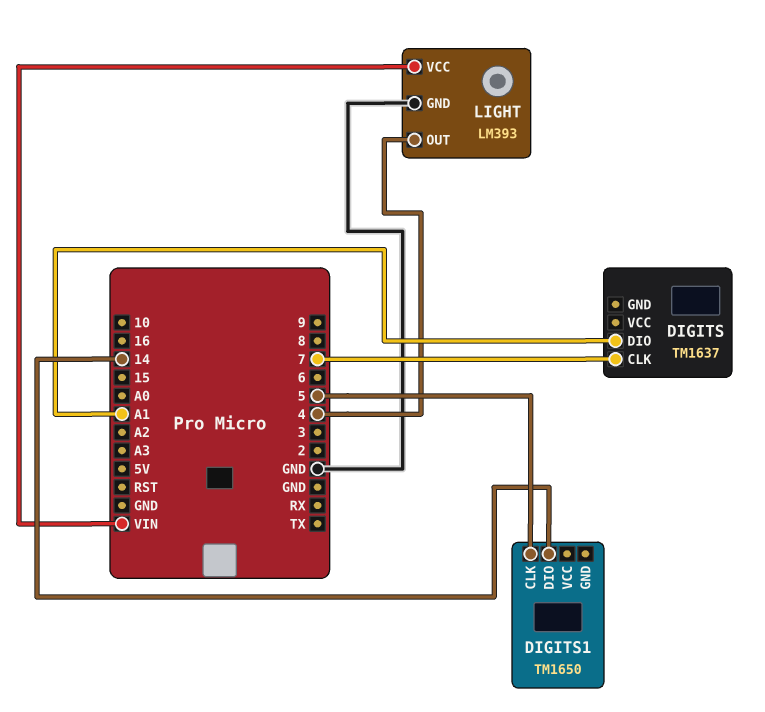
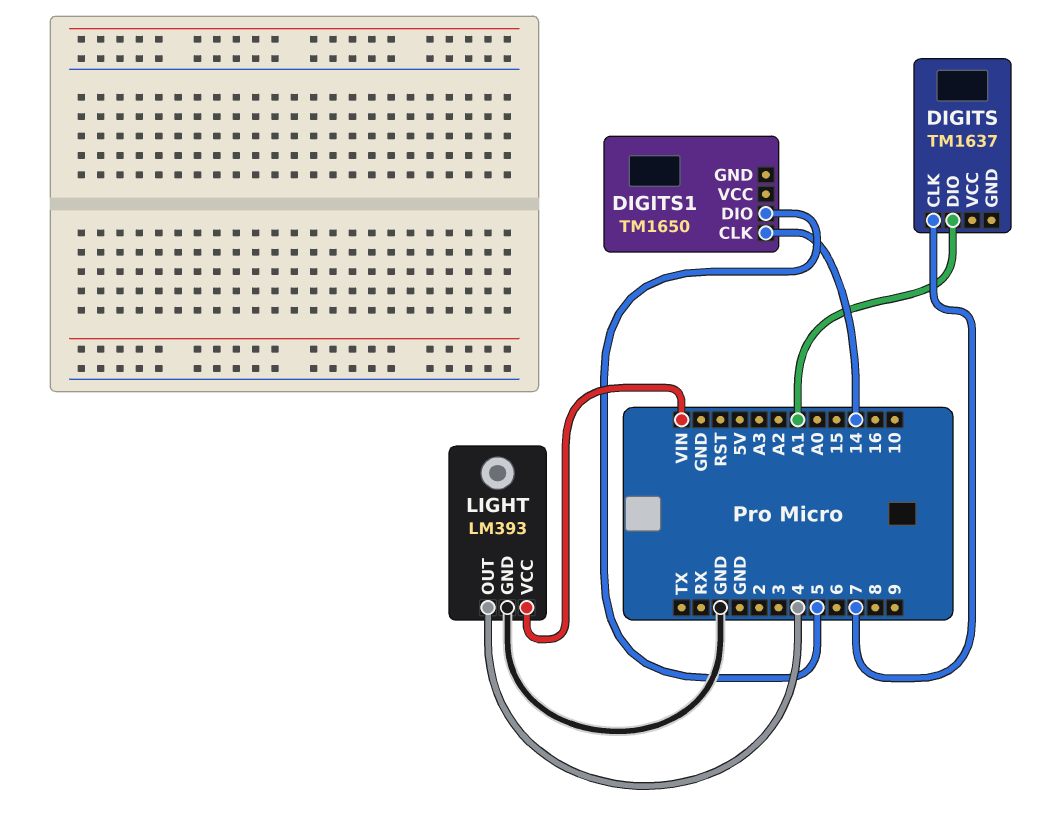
DIGITS1 pin CLK: 5 -> 14
DIGITS1 pin DIO: 14 -> 5

